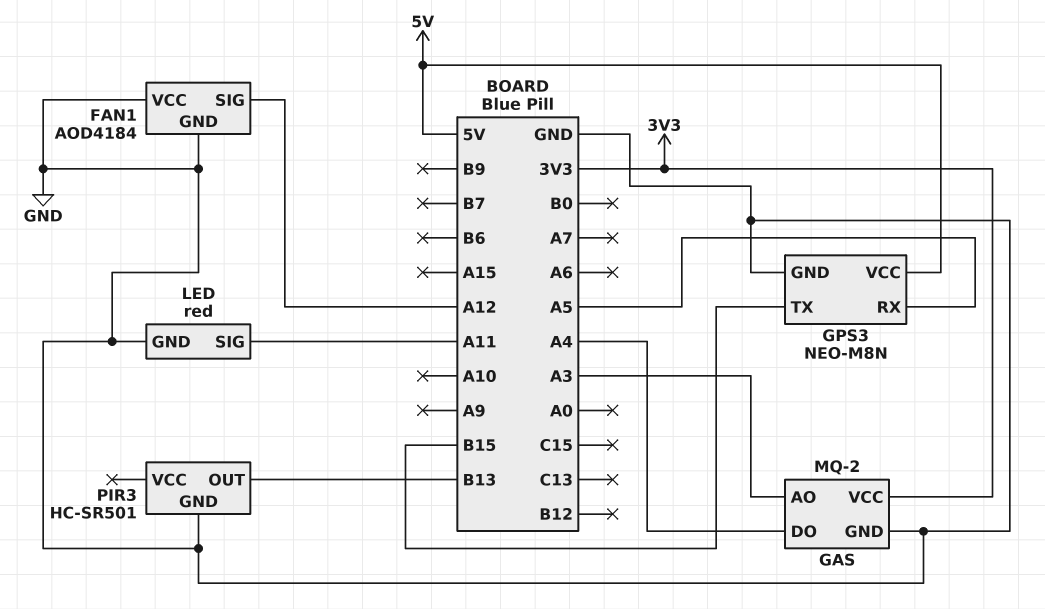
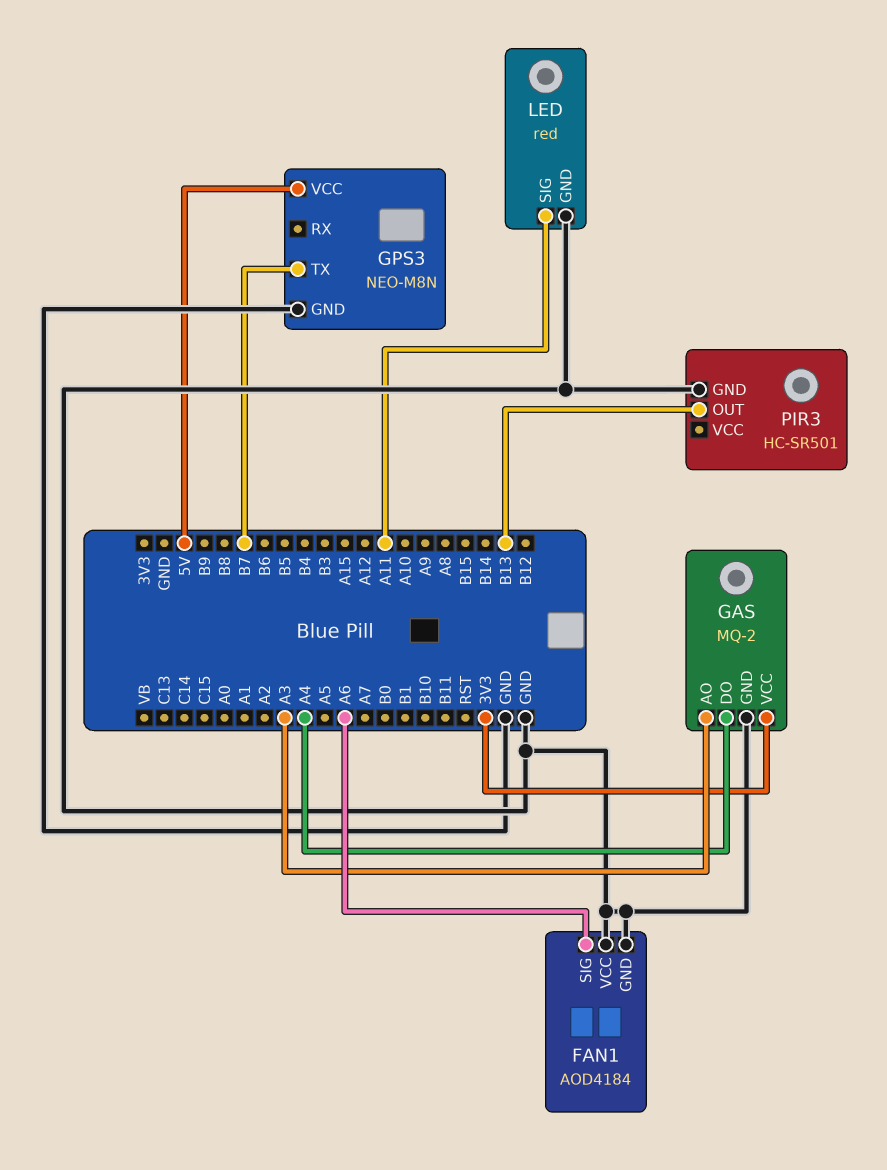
FAN1 pin SIG: A12 -> A6
GPS3 pin RX: A5 -> none
GPS3 pin TX: B15 -> B7

